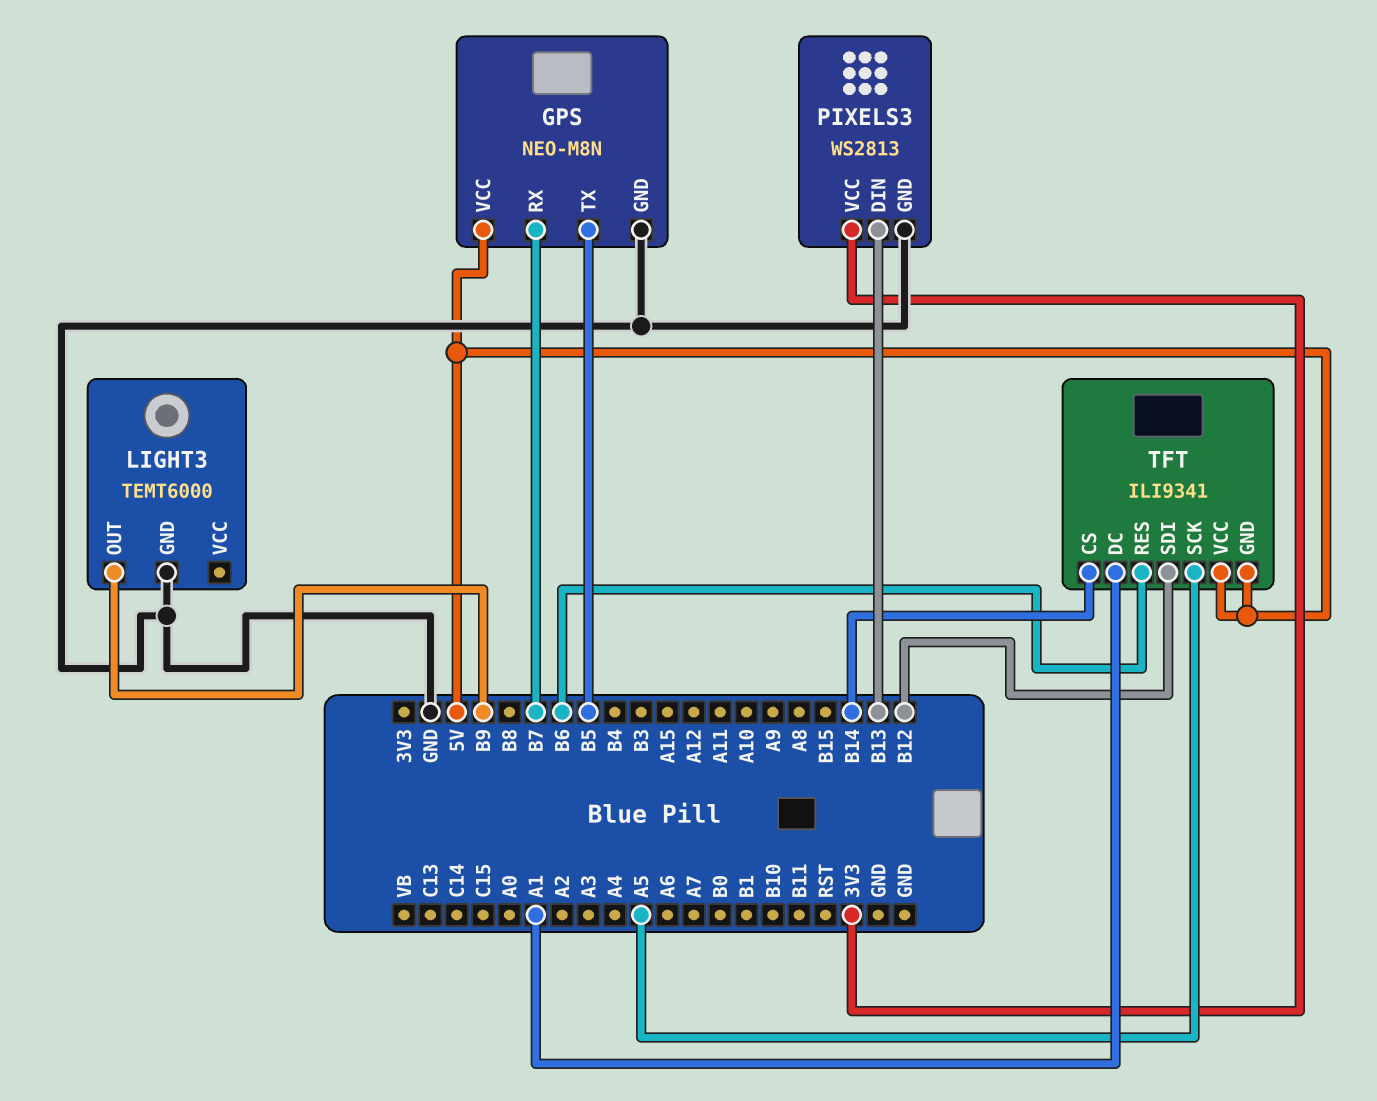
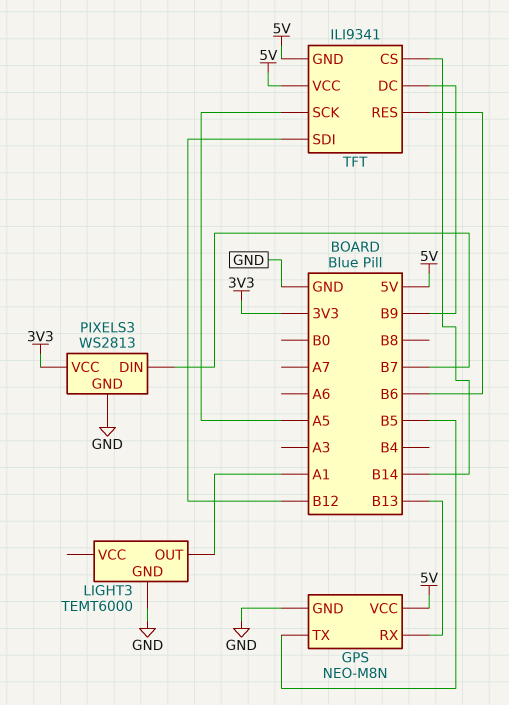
GPS pin RX: B7 -> B13
LIGHT3 pin OUT: B9 -> A1
PIXELS3 pin DIN: B13 -> B7
TFT pin DC: A1 -> B9

